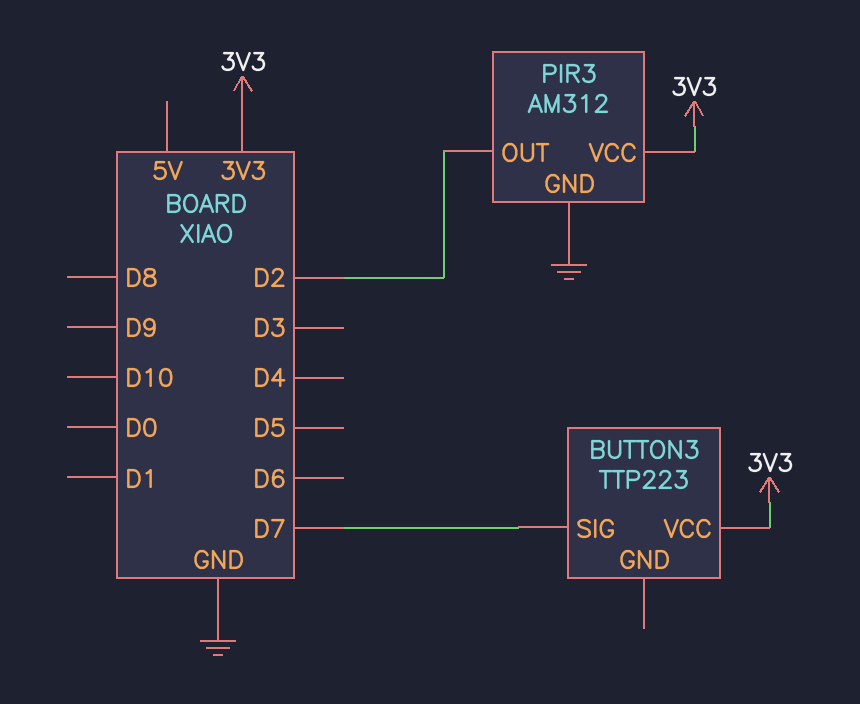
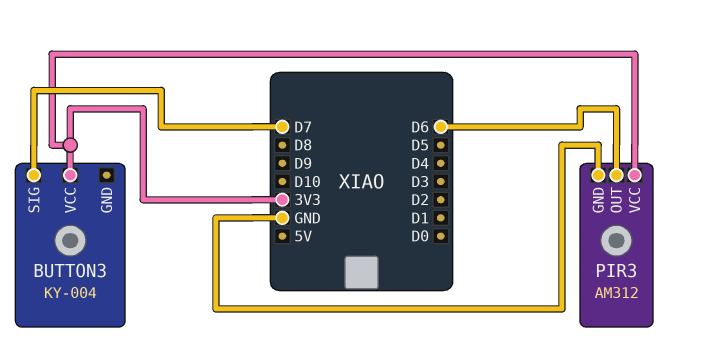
BUTTON3: TTP223 -> KY-004
PIR3 pin OUT: D2 -> D6

